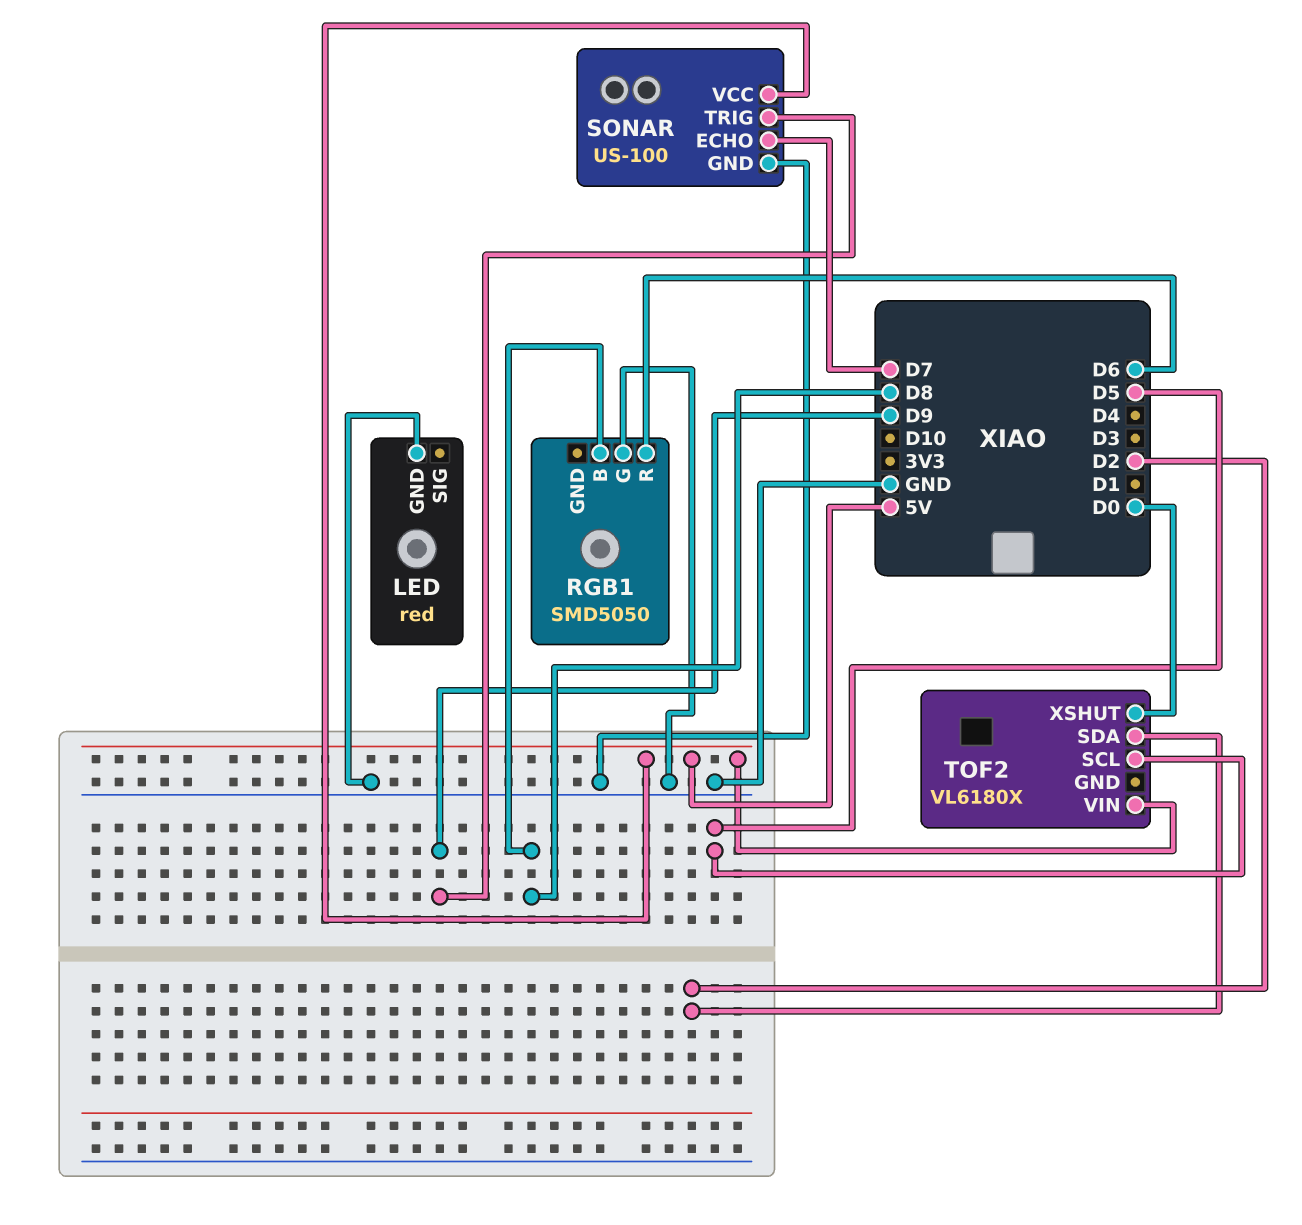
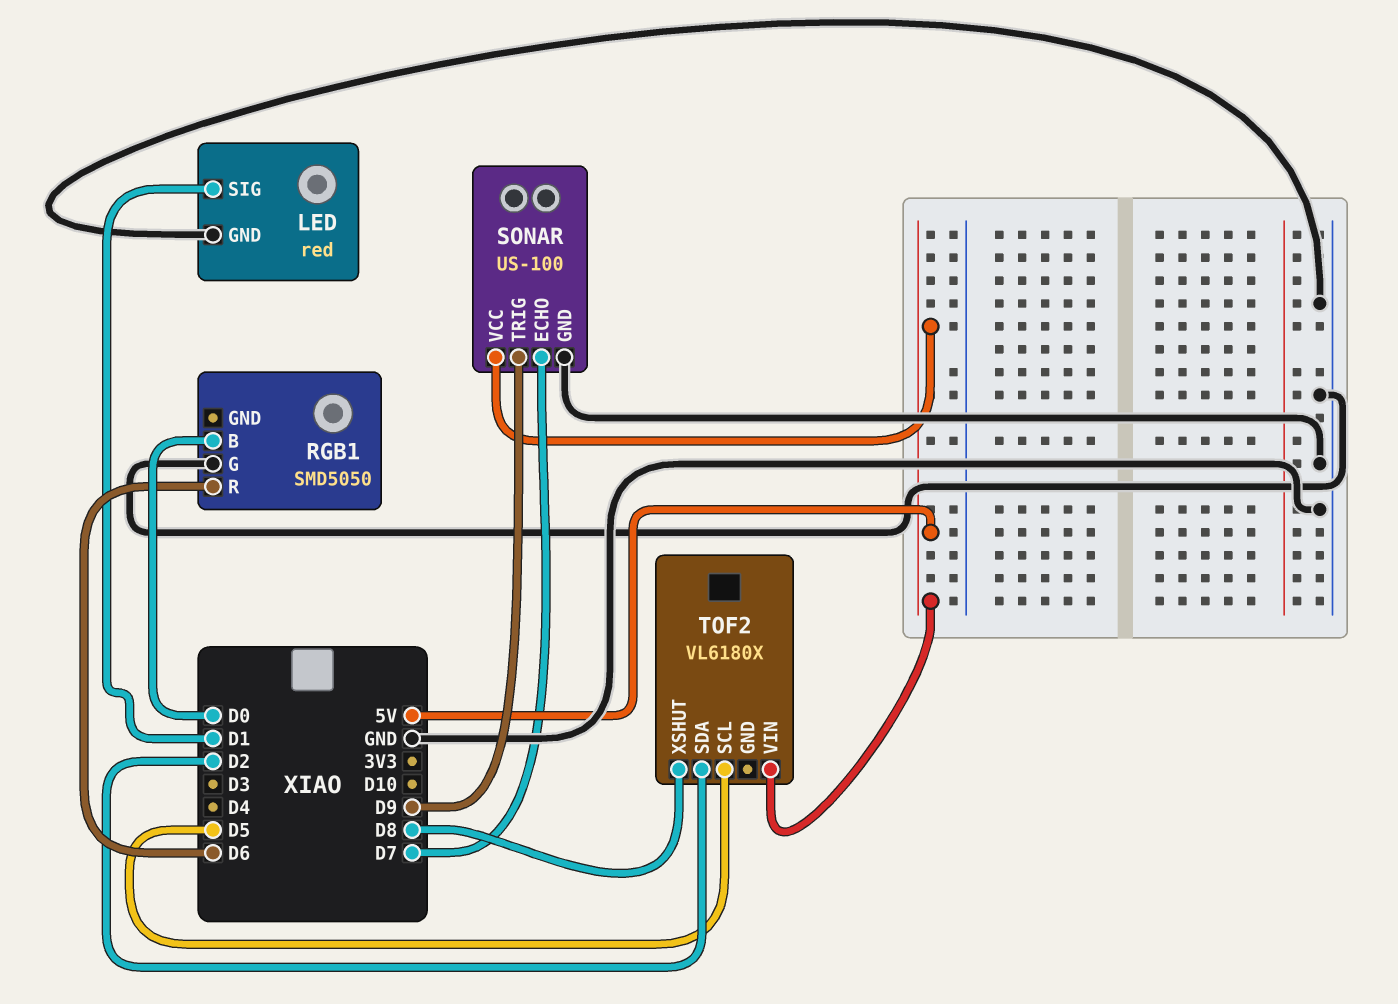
LED pin SIG: none -> D1
RGB1 pin B: D8 -> D0
TOF2 pin XSHUT: D0 -> D8

